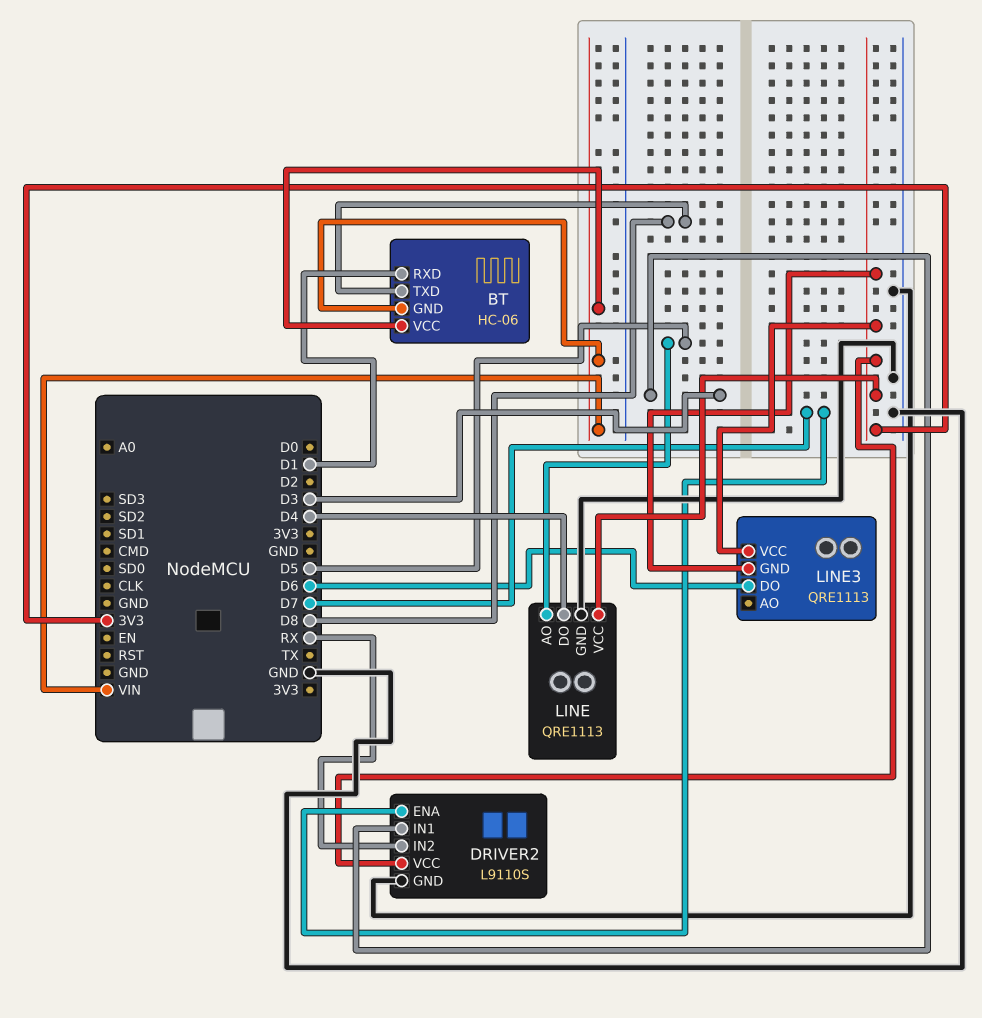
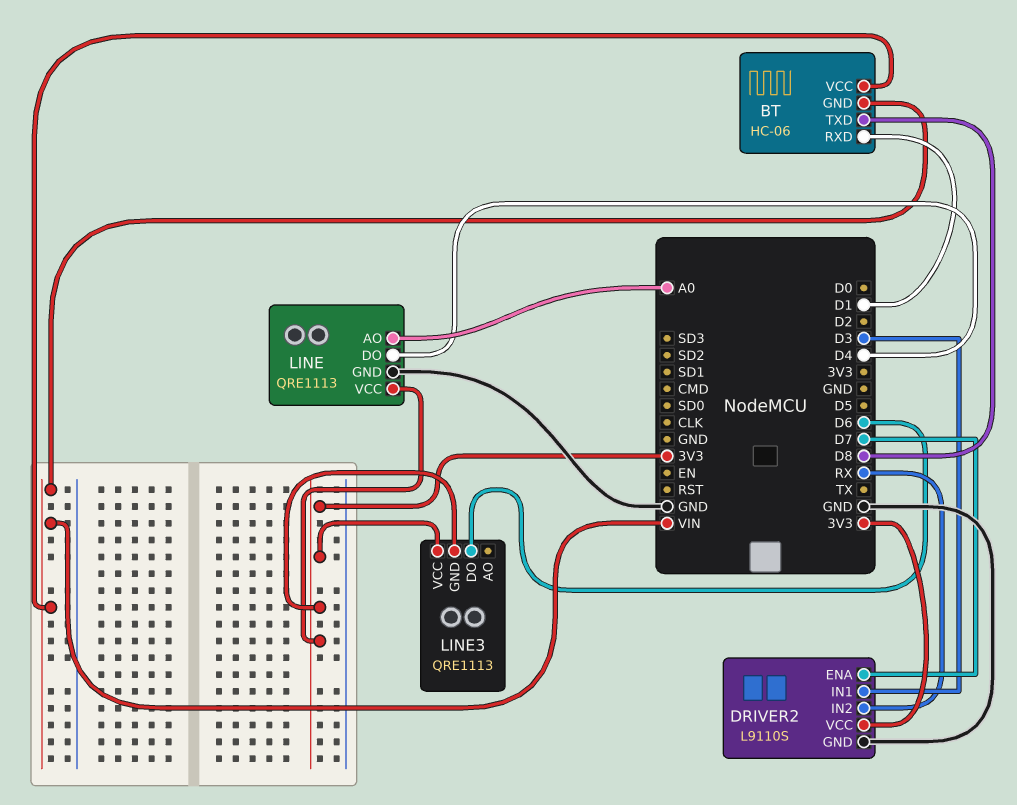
LINE pin AO: D5 -> A0

